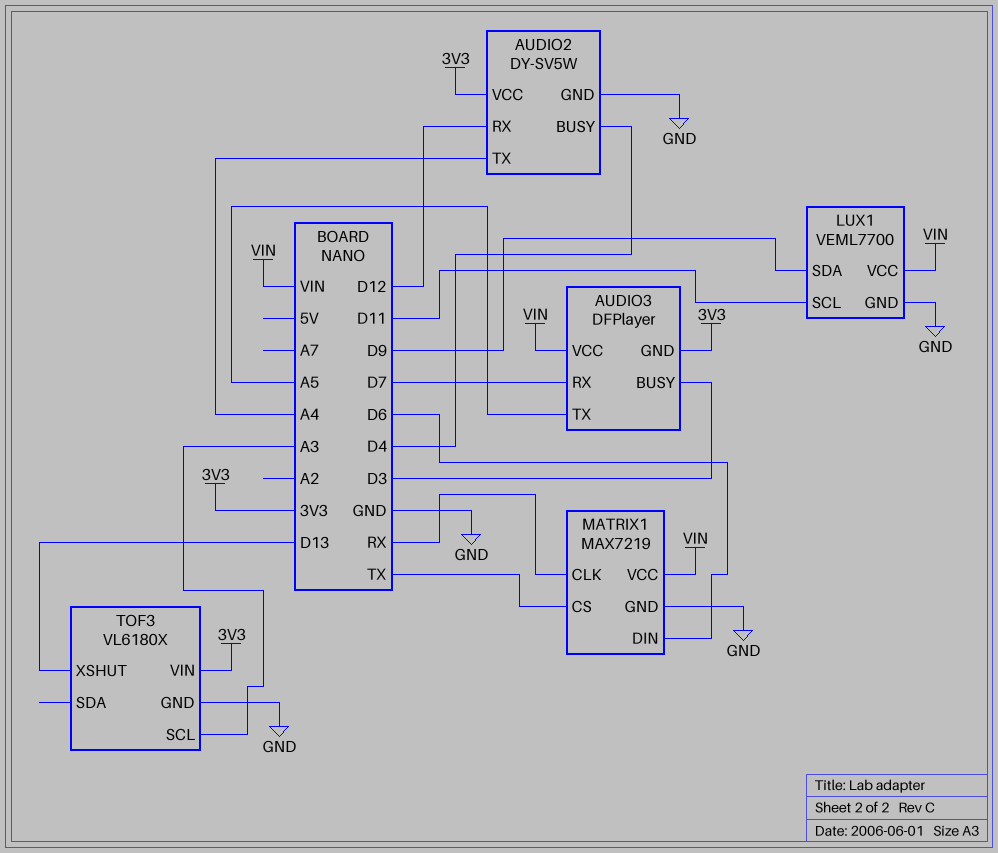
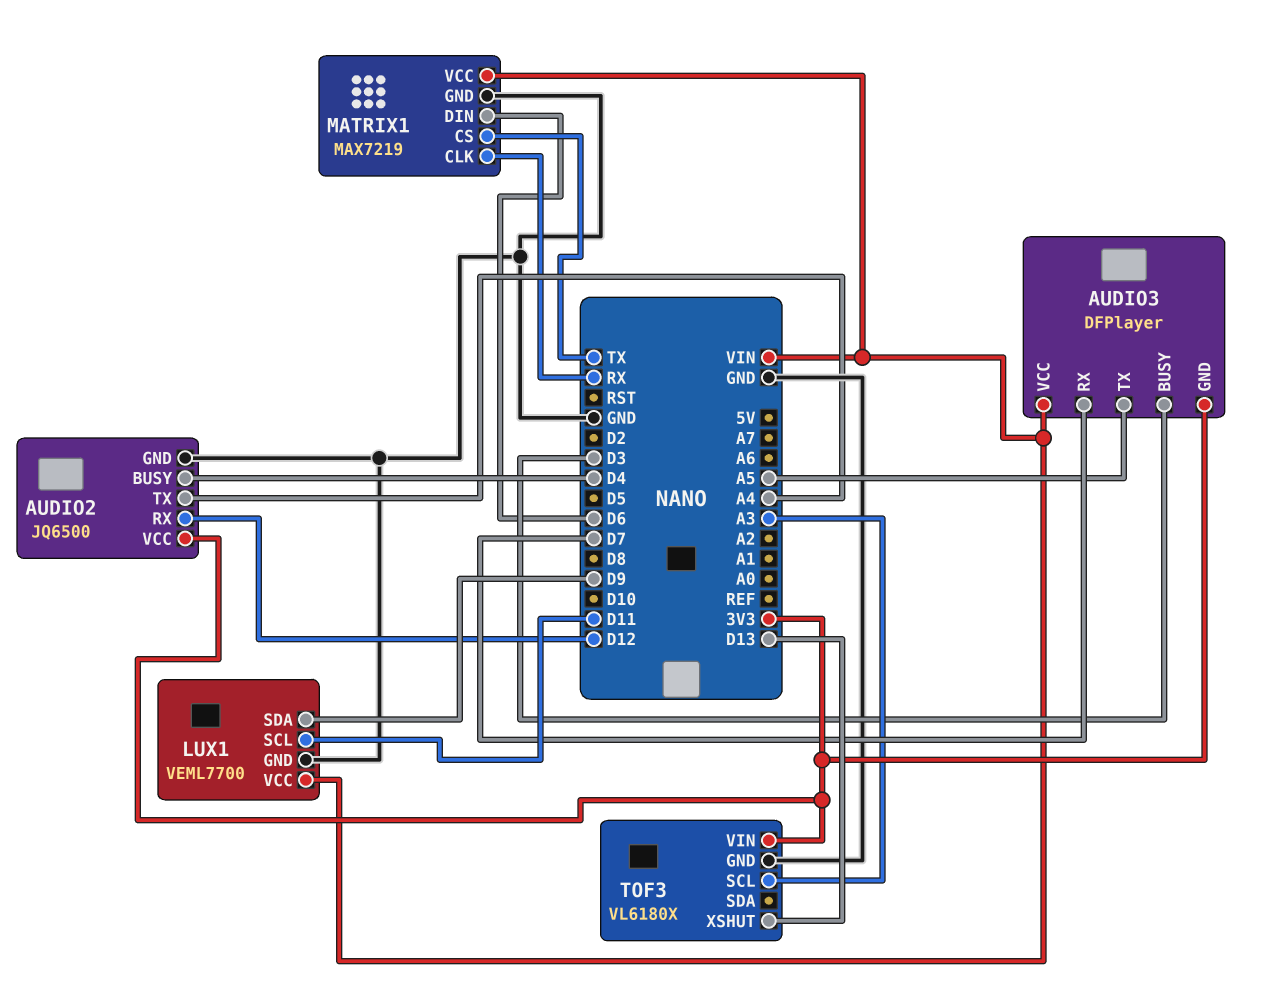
AUDIO2: DY-SV5W -> JQ6500

